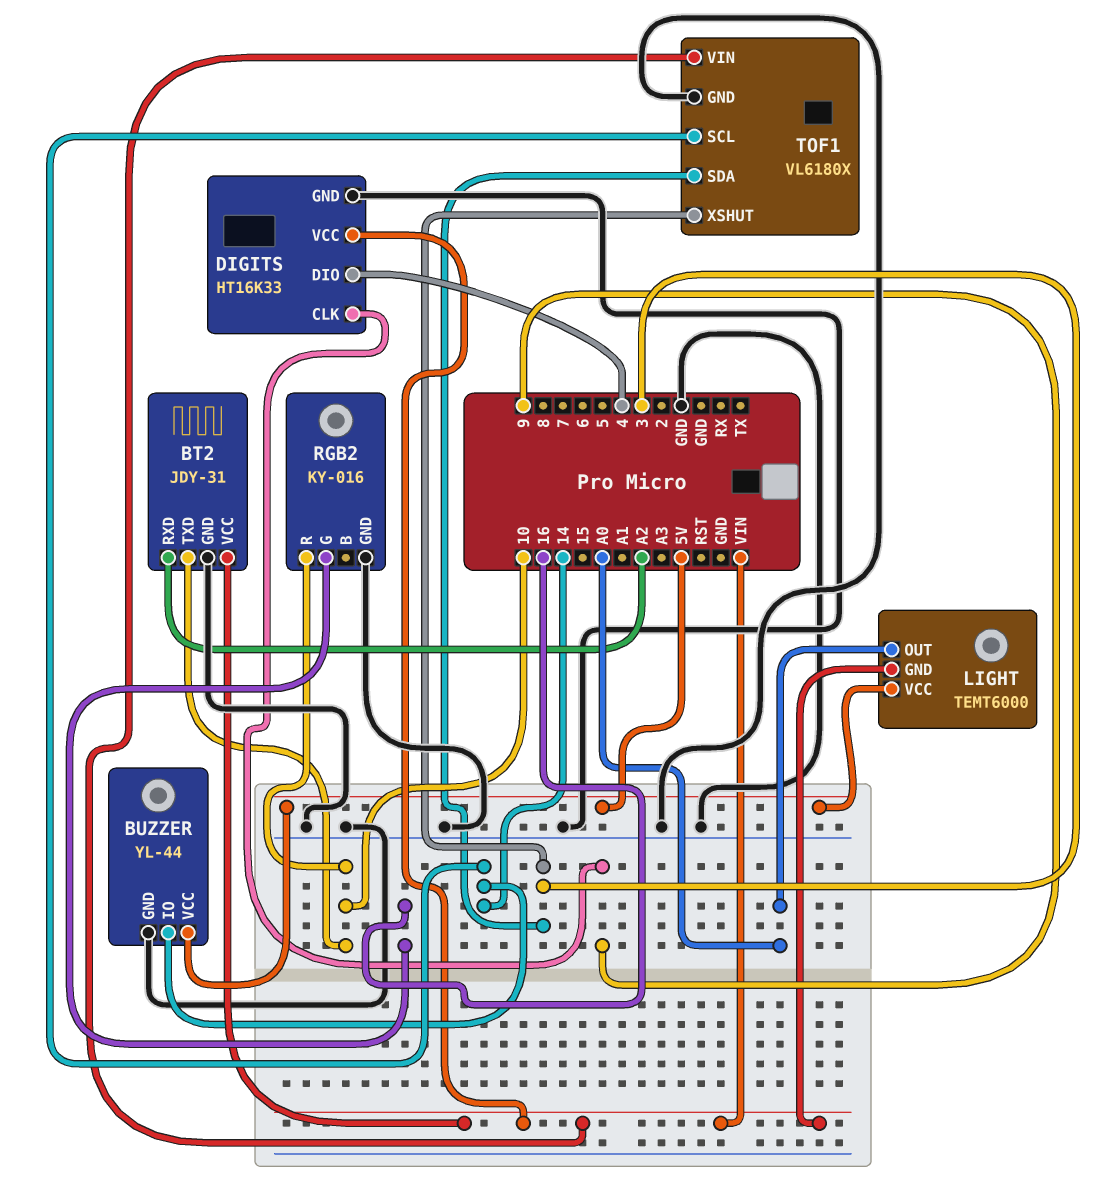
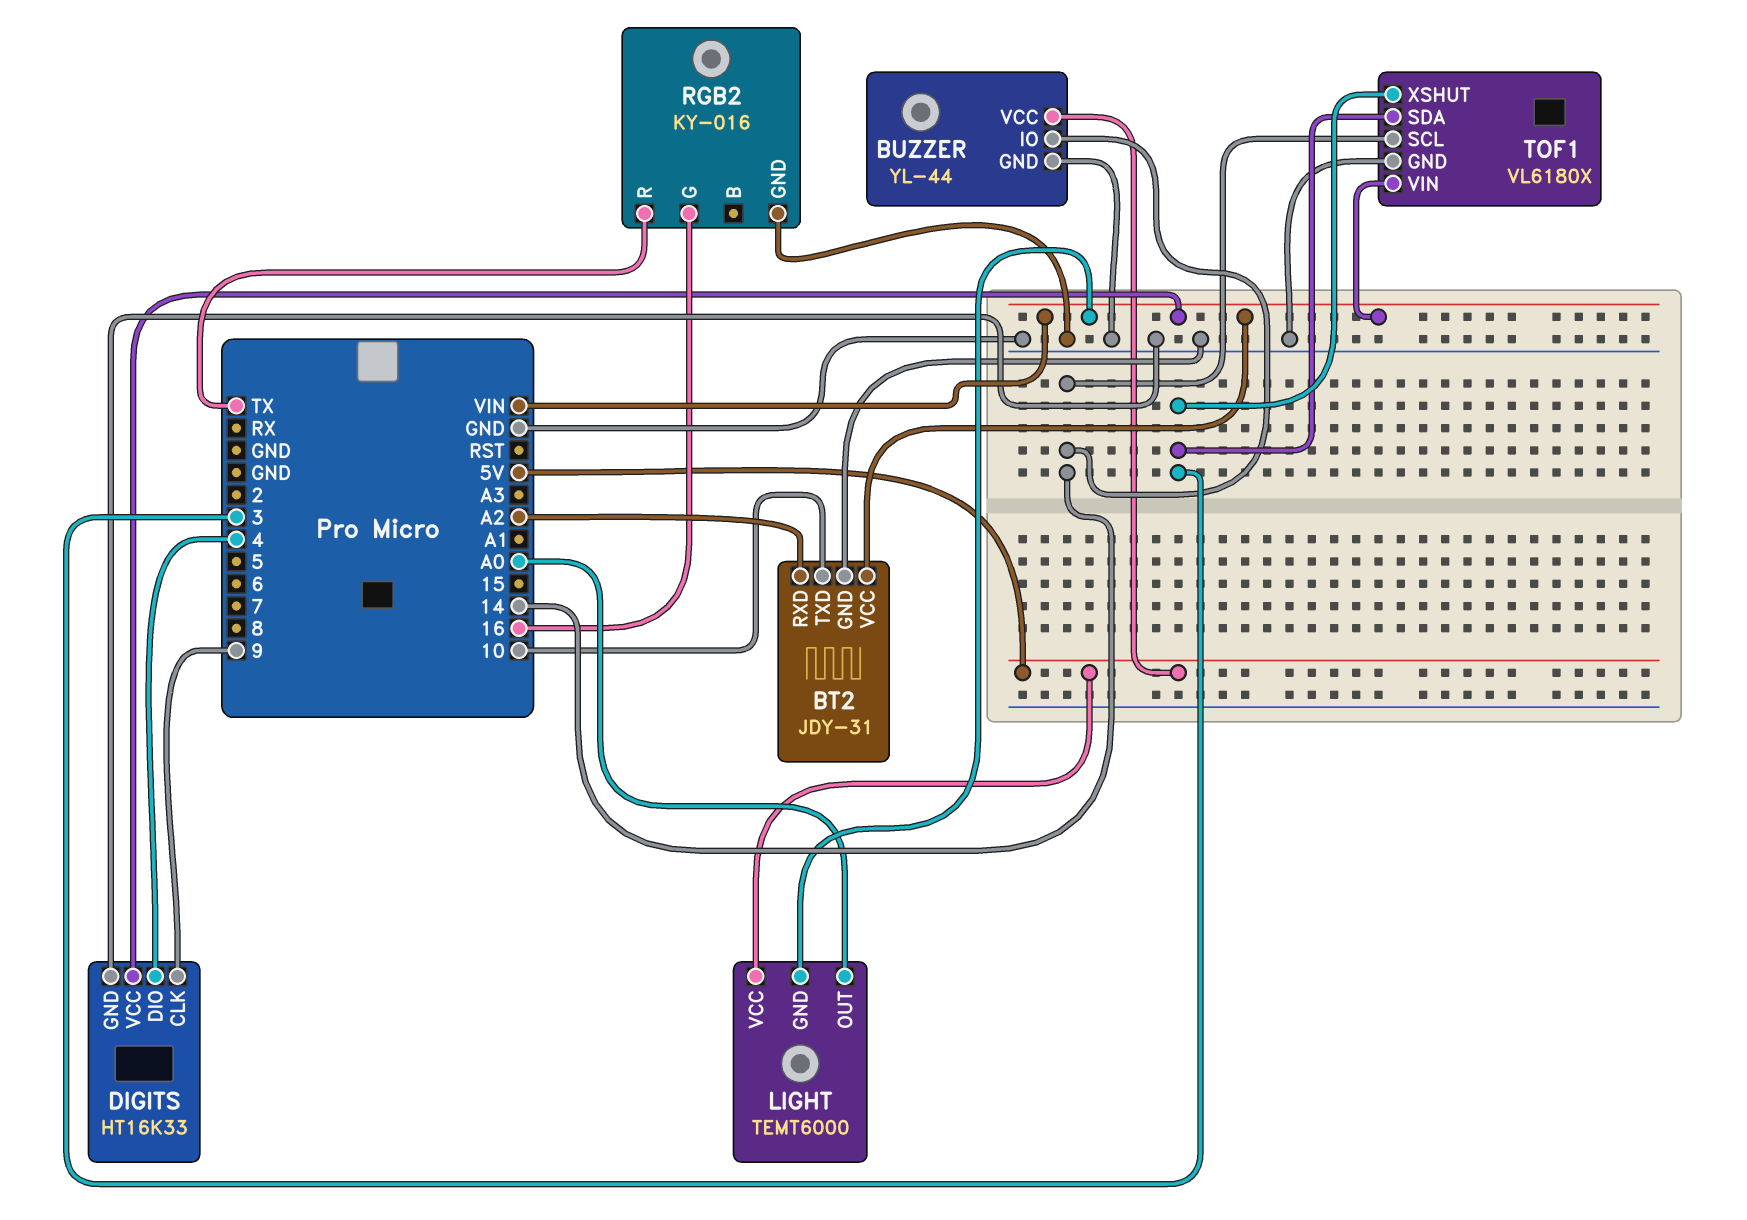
RGB2 pin R: 10 -> TX

